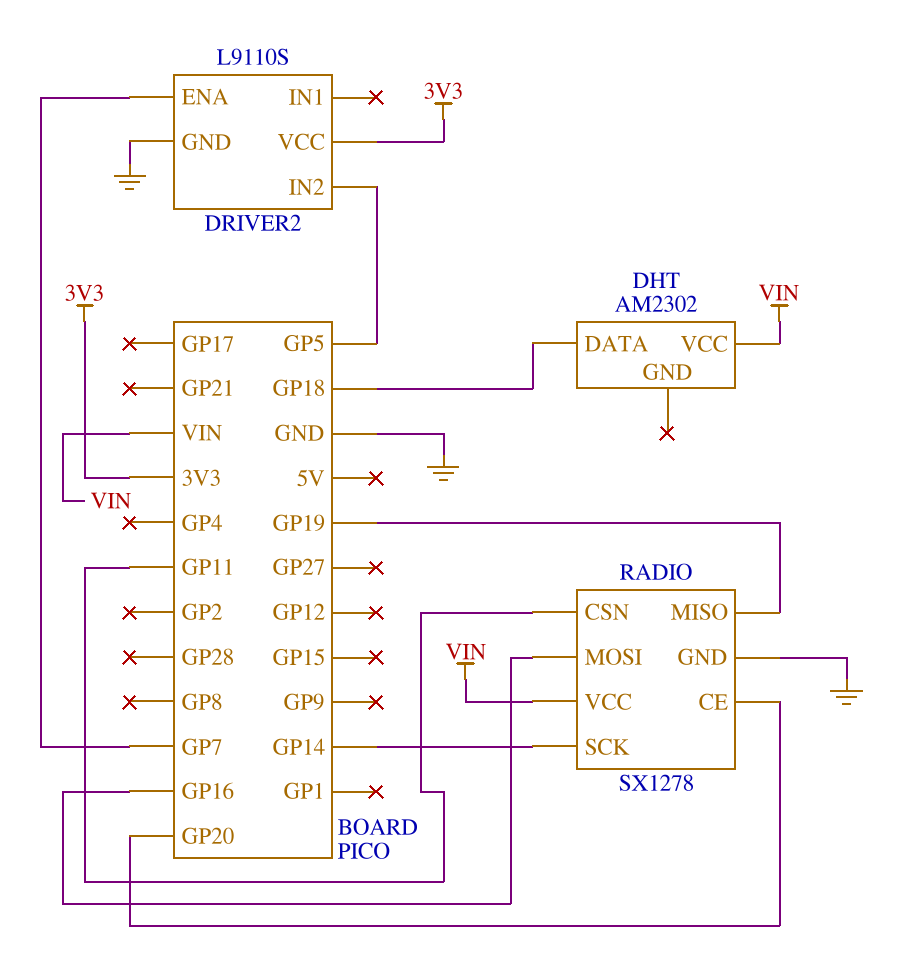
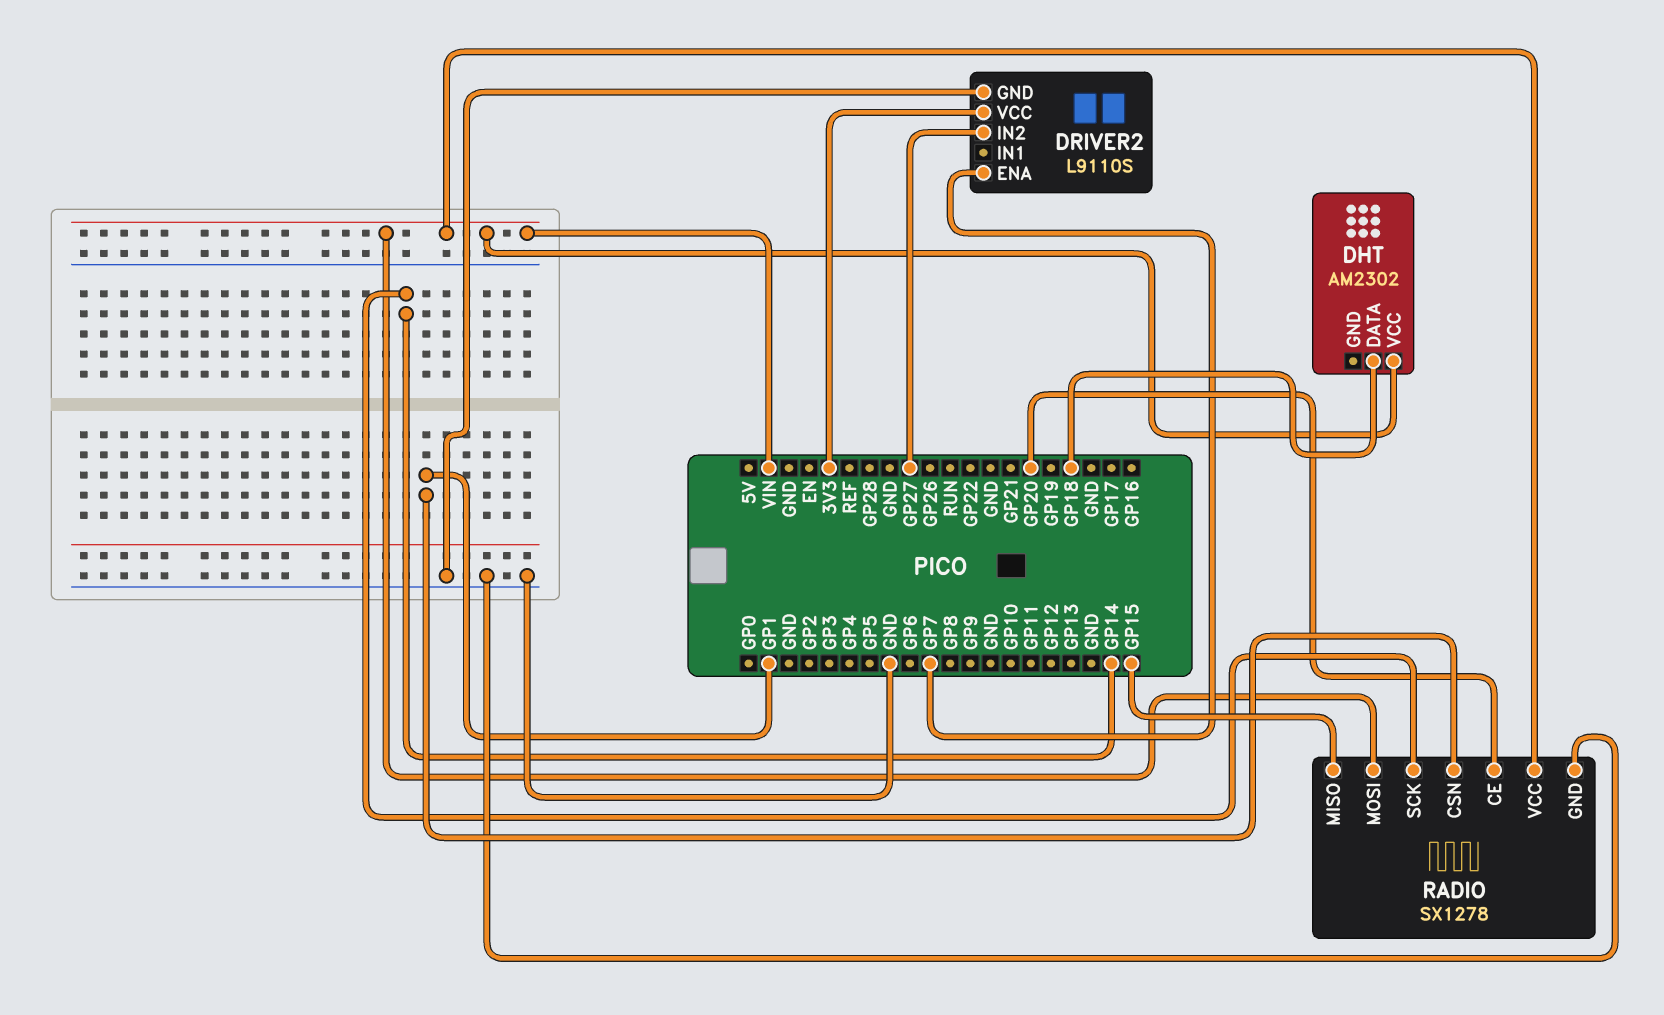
DRIVER2 pin IN2: GP5 -> GP27
RADIO pin CSN: GP11 -> GP1
RADIO pin MISO: GP19 -> GP15
RADIO pin MOSI: GP16 -> VIN

